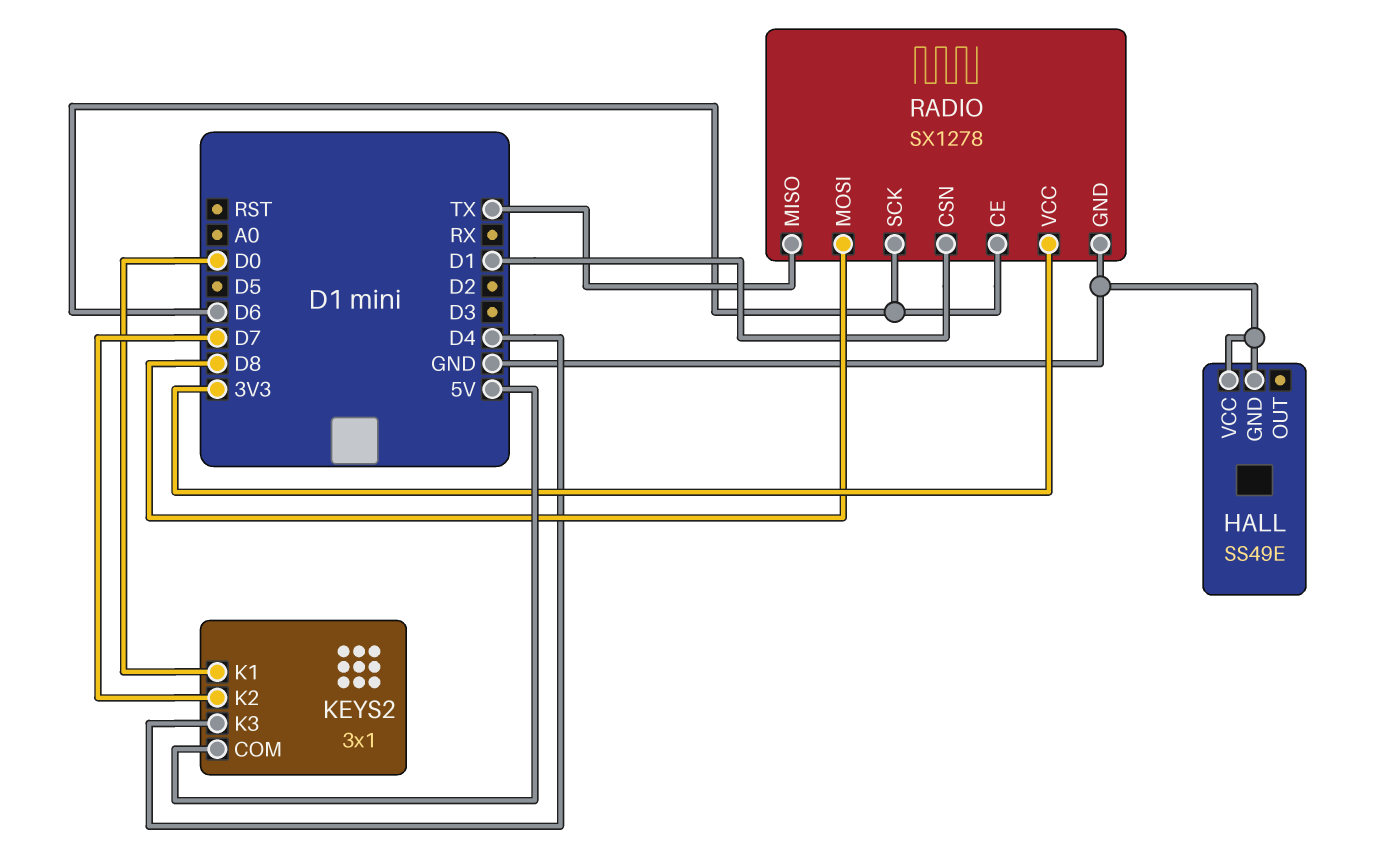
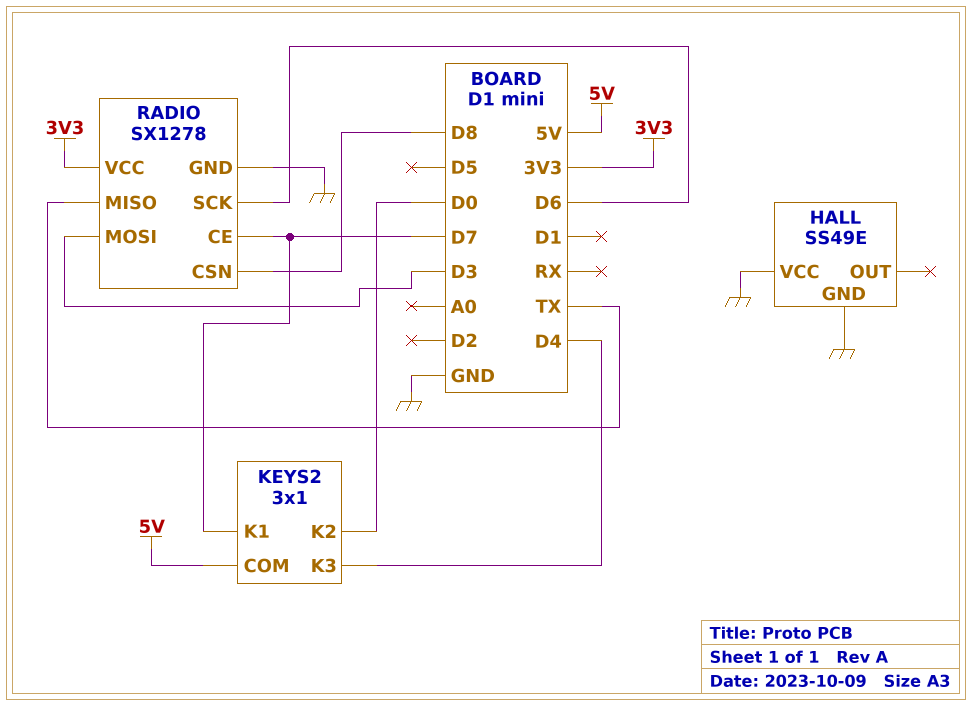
KEYS2 pin K1: D0 -> D7
KEYS2 pin K2: D7 -> D0
RADIO pin CE: D6 -> D7
RADIO pin CSN: D1 -> D8
RADIO pin MOSI: D8 -> D3

